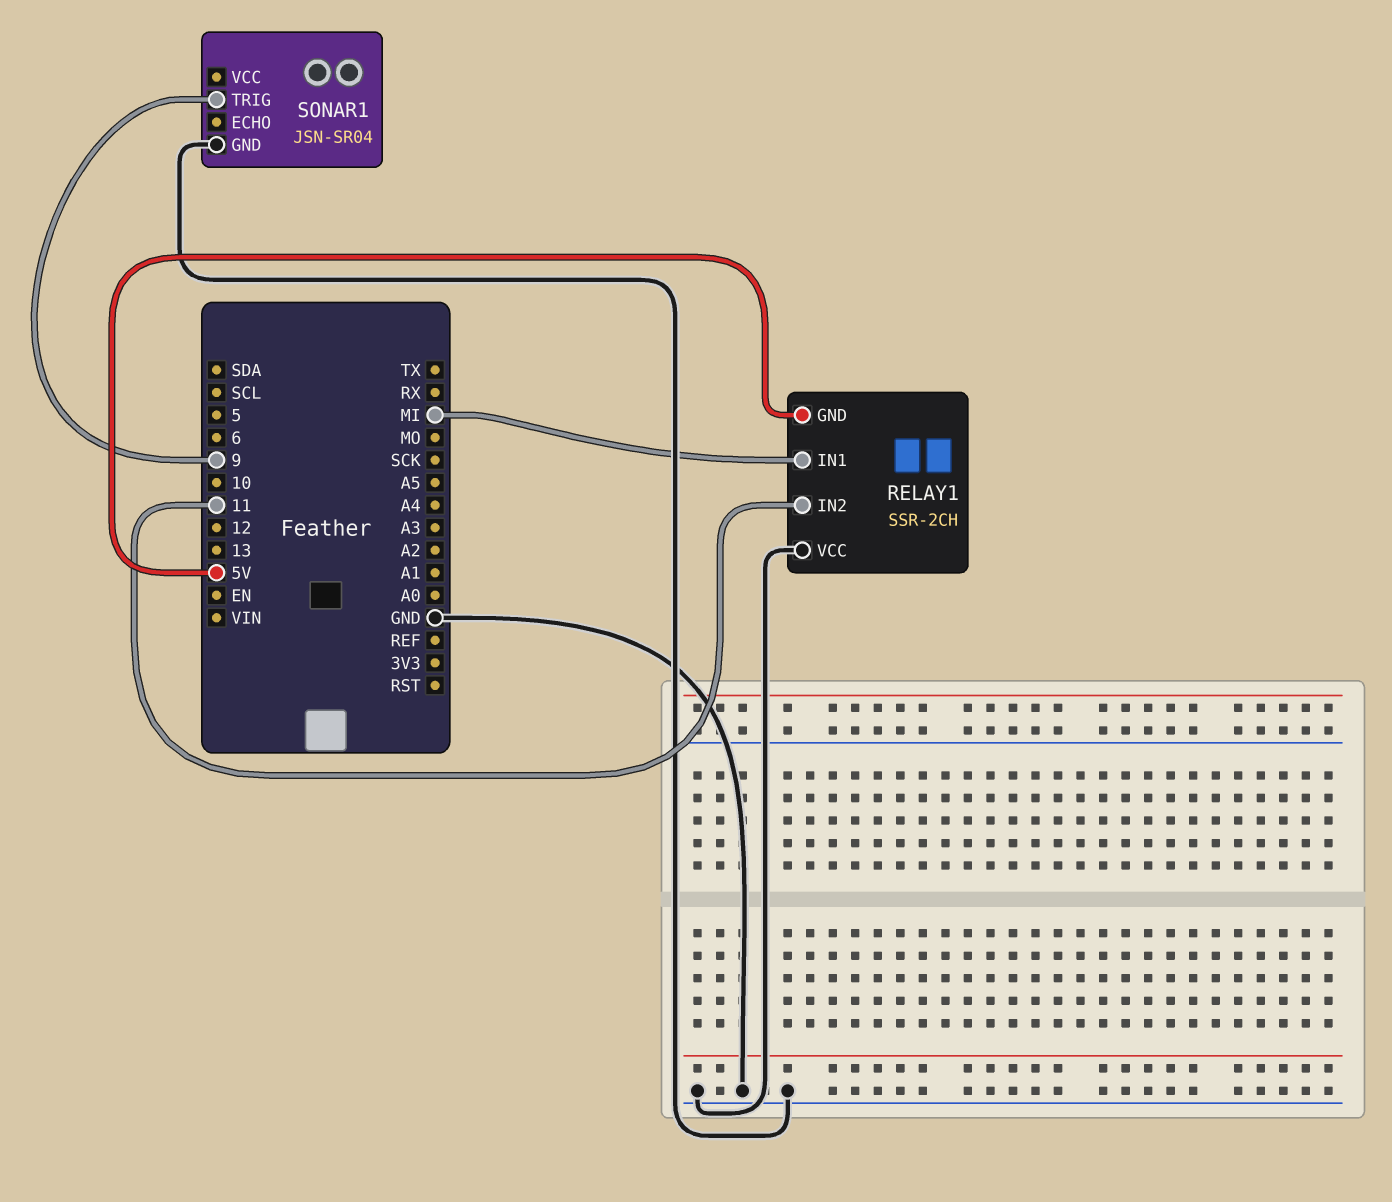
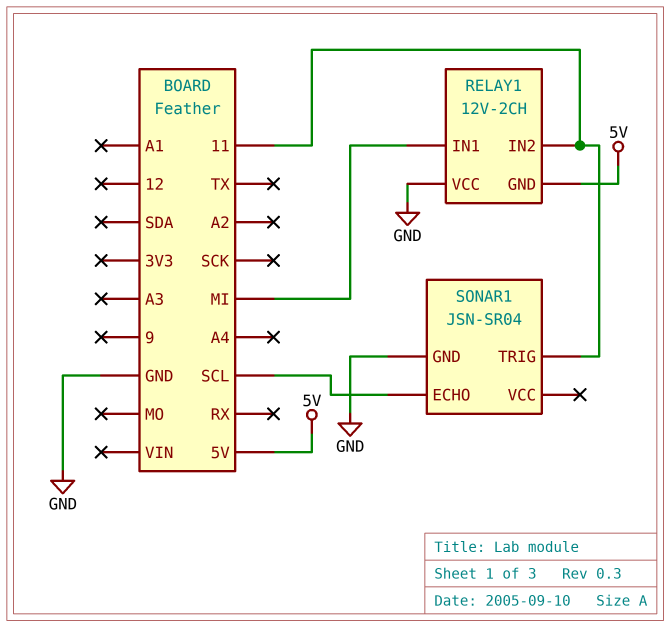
RELAY1: SSR-2CH -> 12V-2CH
SONAR1 pin ECHO: none -> SCL
SONAR1 pin TRIG: 9 -> 11

